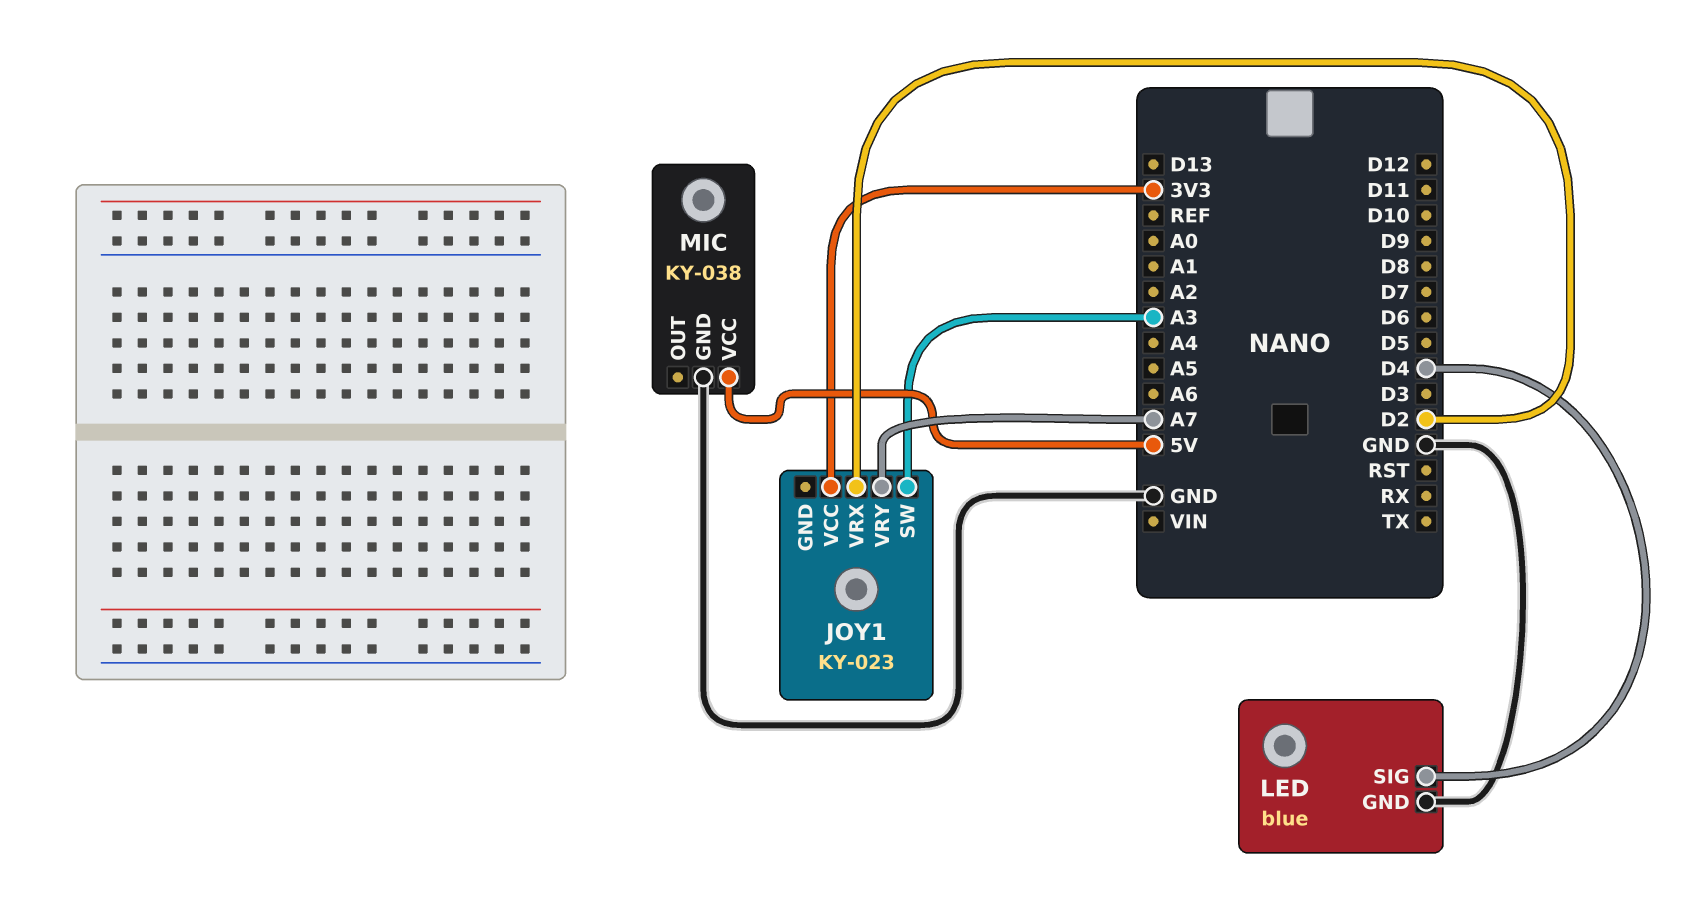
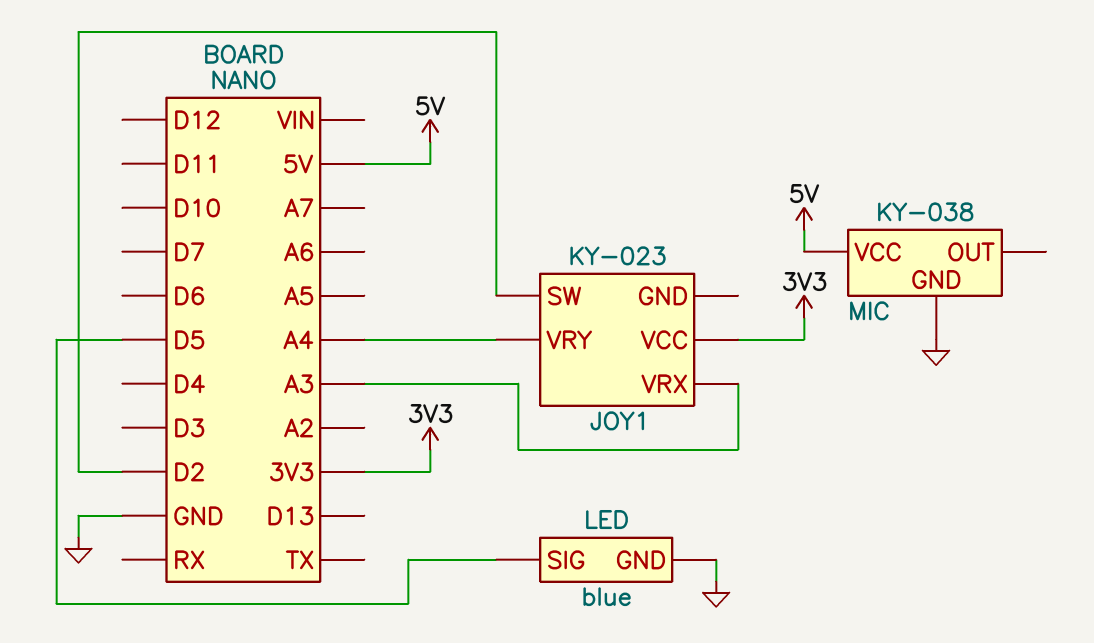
JOY1 pin SW: A3 -> D2
JOY1 pin VRX: D2 -> A3
JOY1 pin VRY: A7 -> A4
LED pin SIG: D4 -> D5

